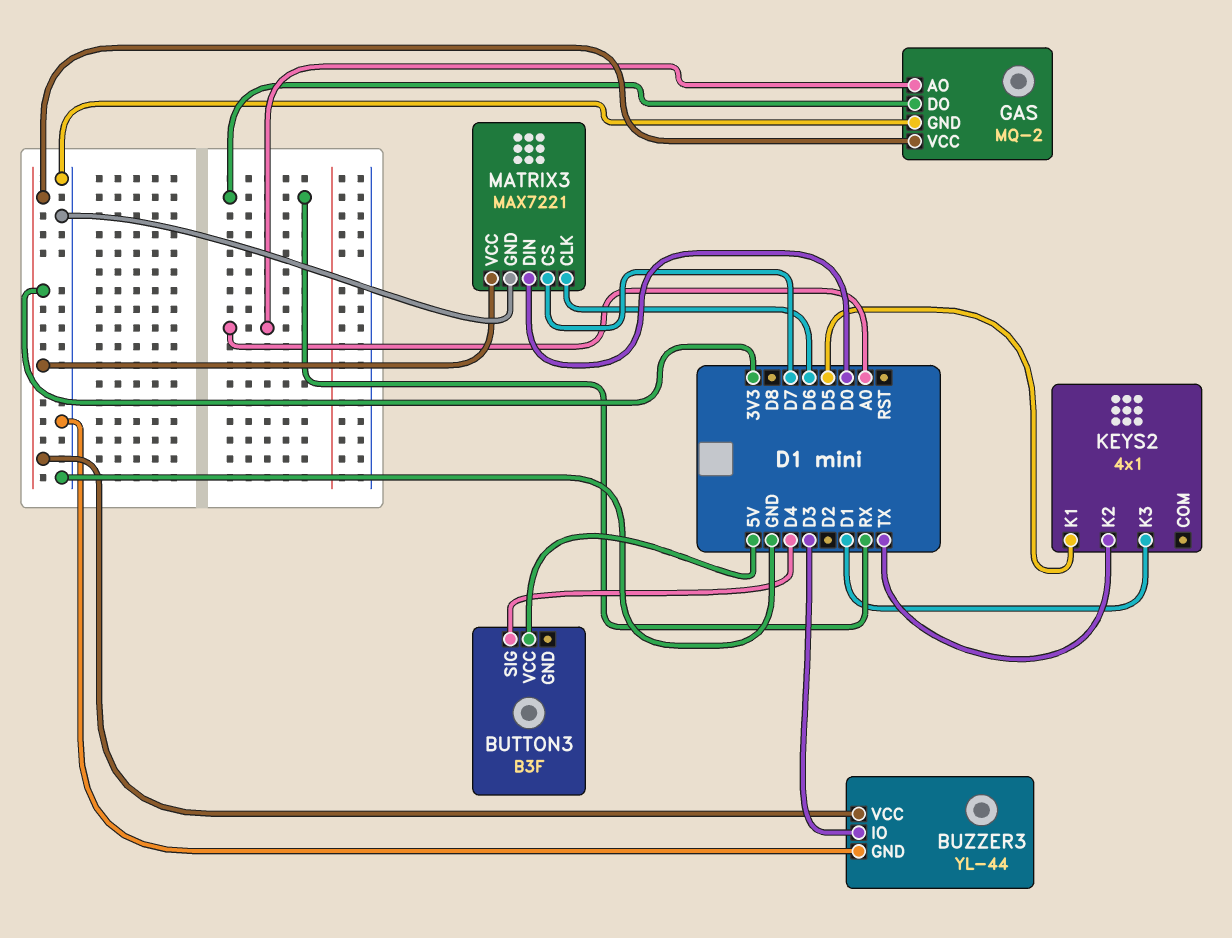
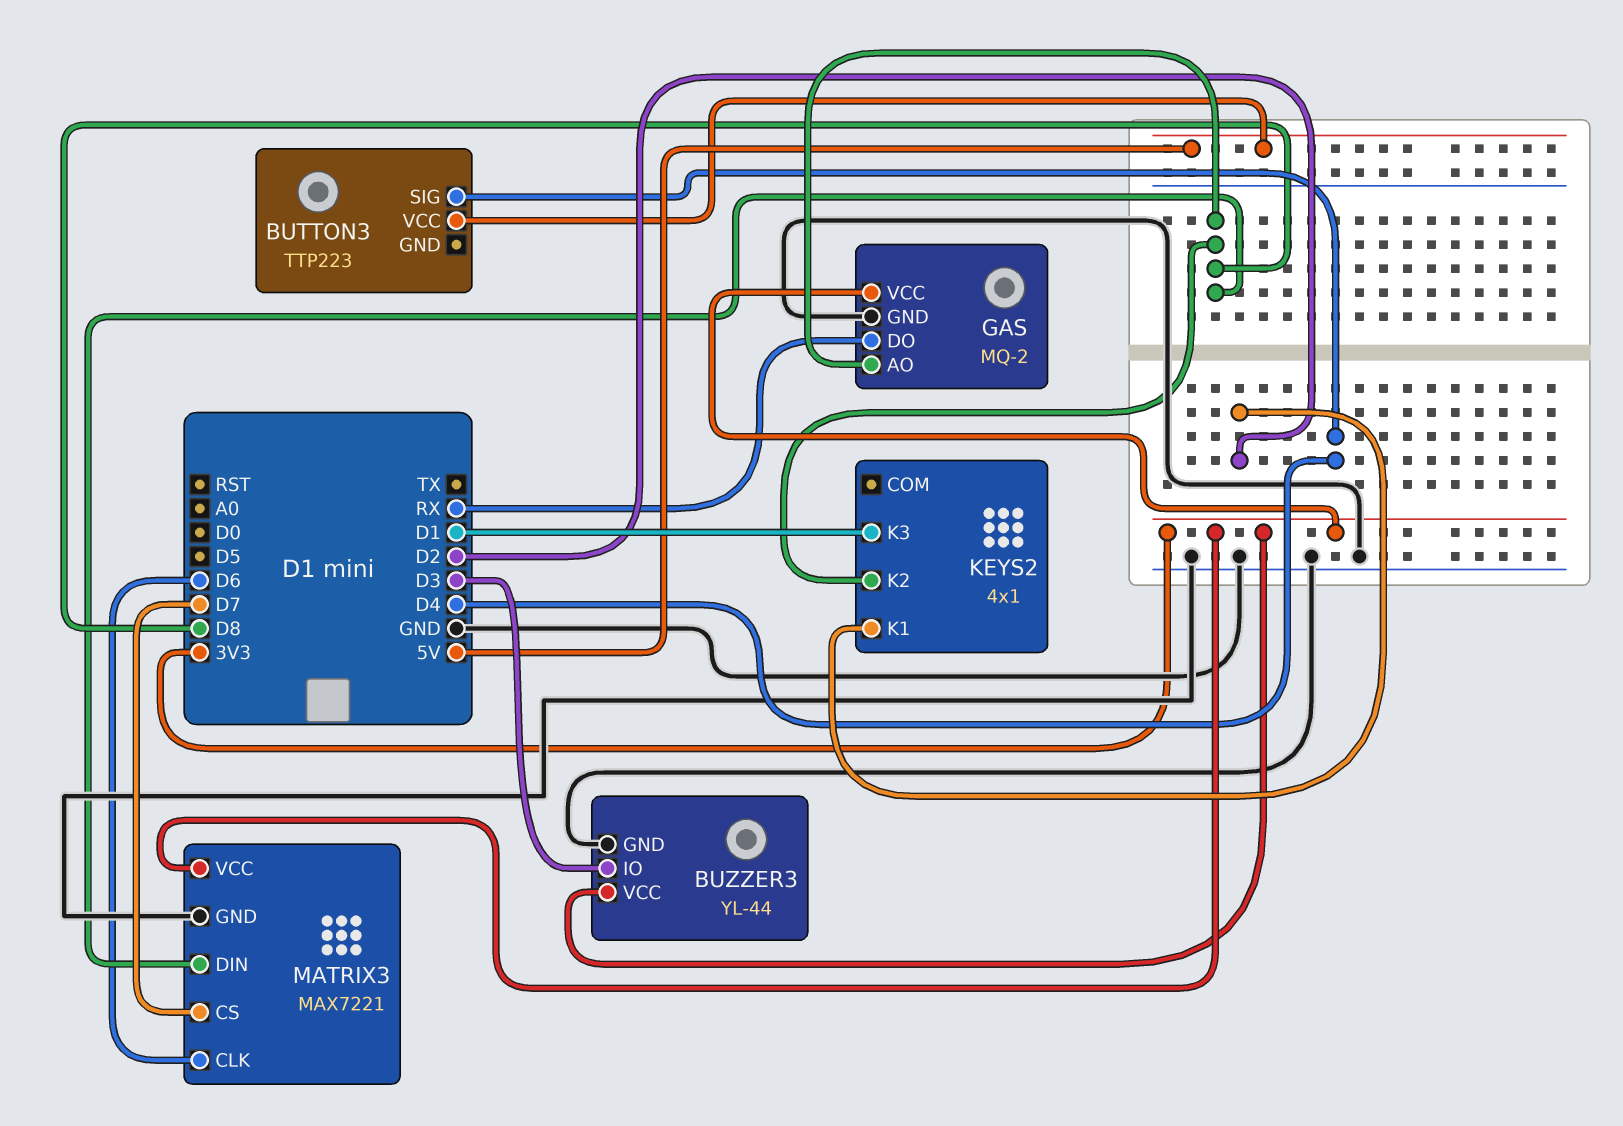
BUTTON3: B3F -> TTP223
GAS pin AO: A0 -> D8
KEYS2 pin K1: D5 -> D2
KEYS2 pin K2: TX -> D8
MATRIX3 pin DIN: D0 -> D8

